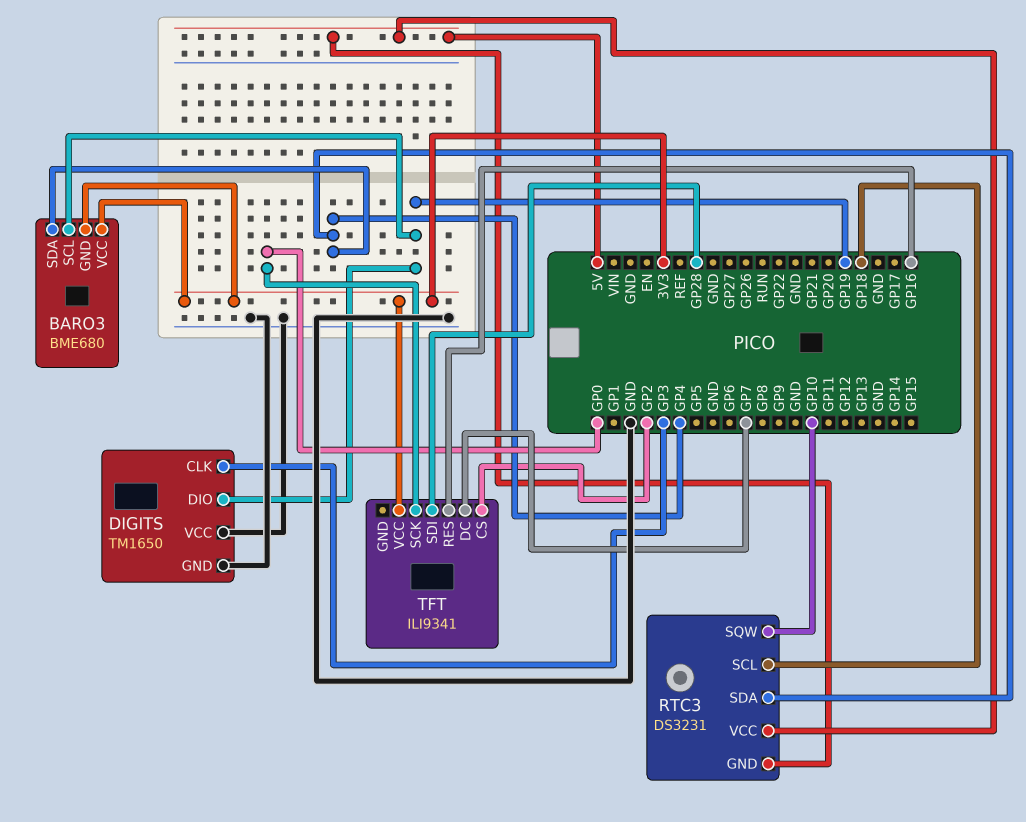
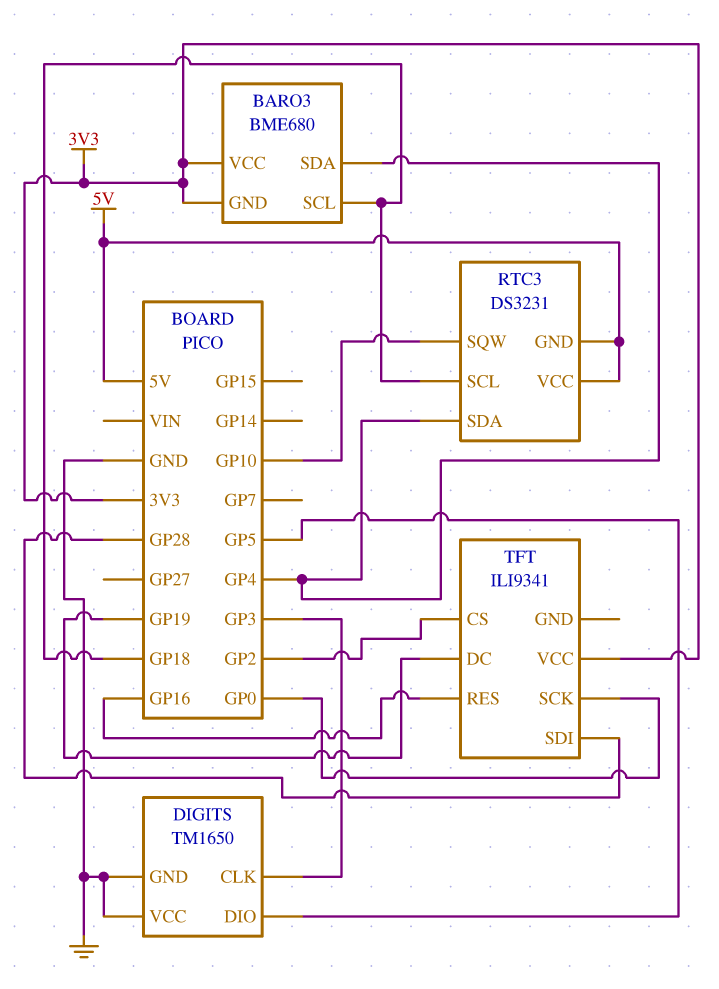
BARO3 pin SCL: GP19 -> GP18
DIGITS pin DIO: GP19 -> GP5
TFT pin DC: GP7 -> GP19

